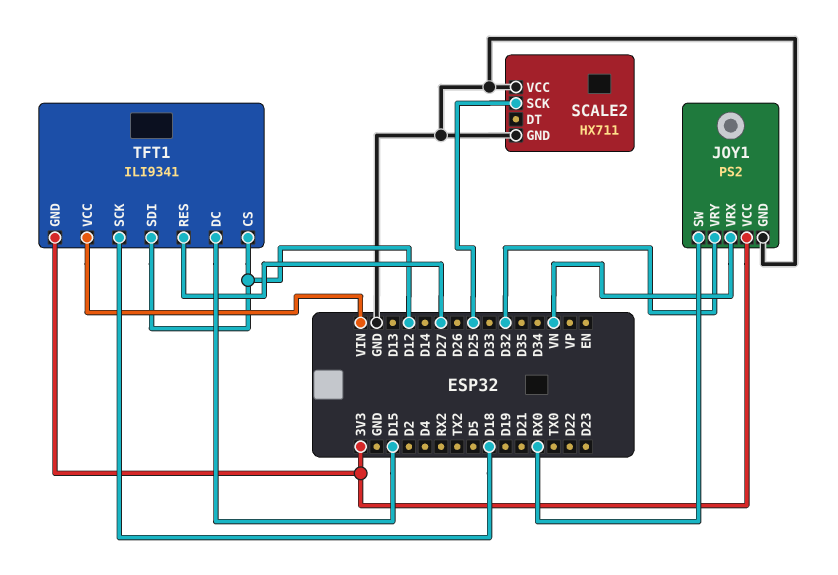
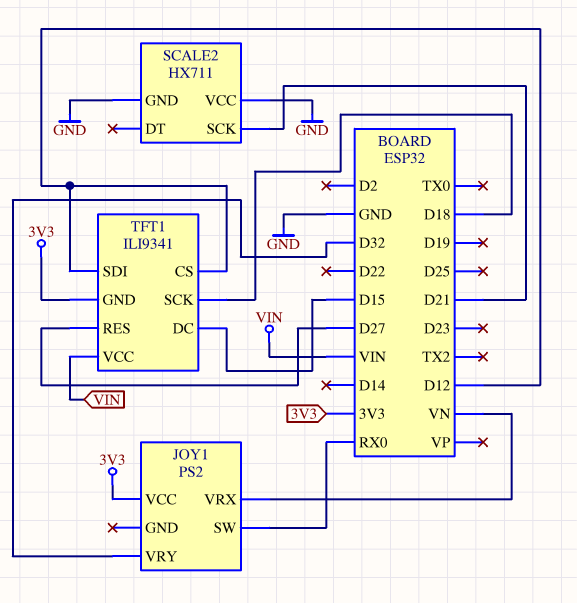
JOY1 pin GND: GND -> none
SCALE2 pin SCK: D25 -> D21

